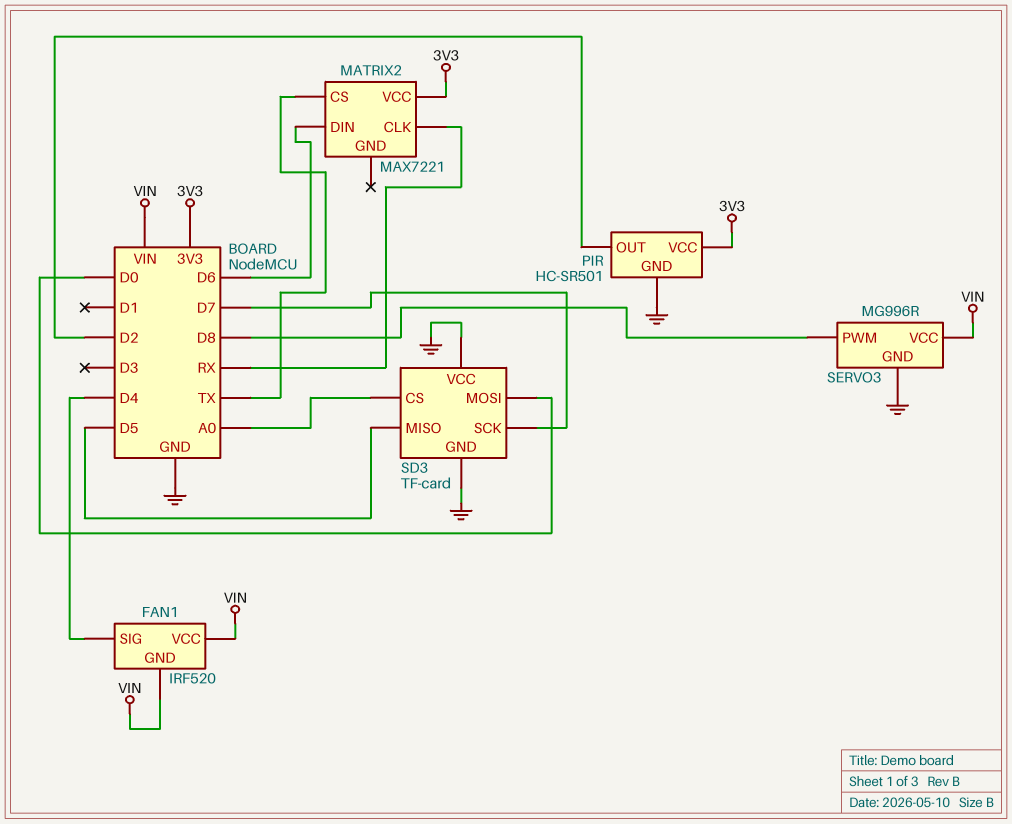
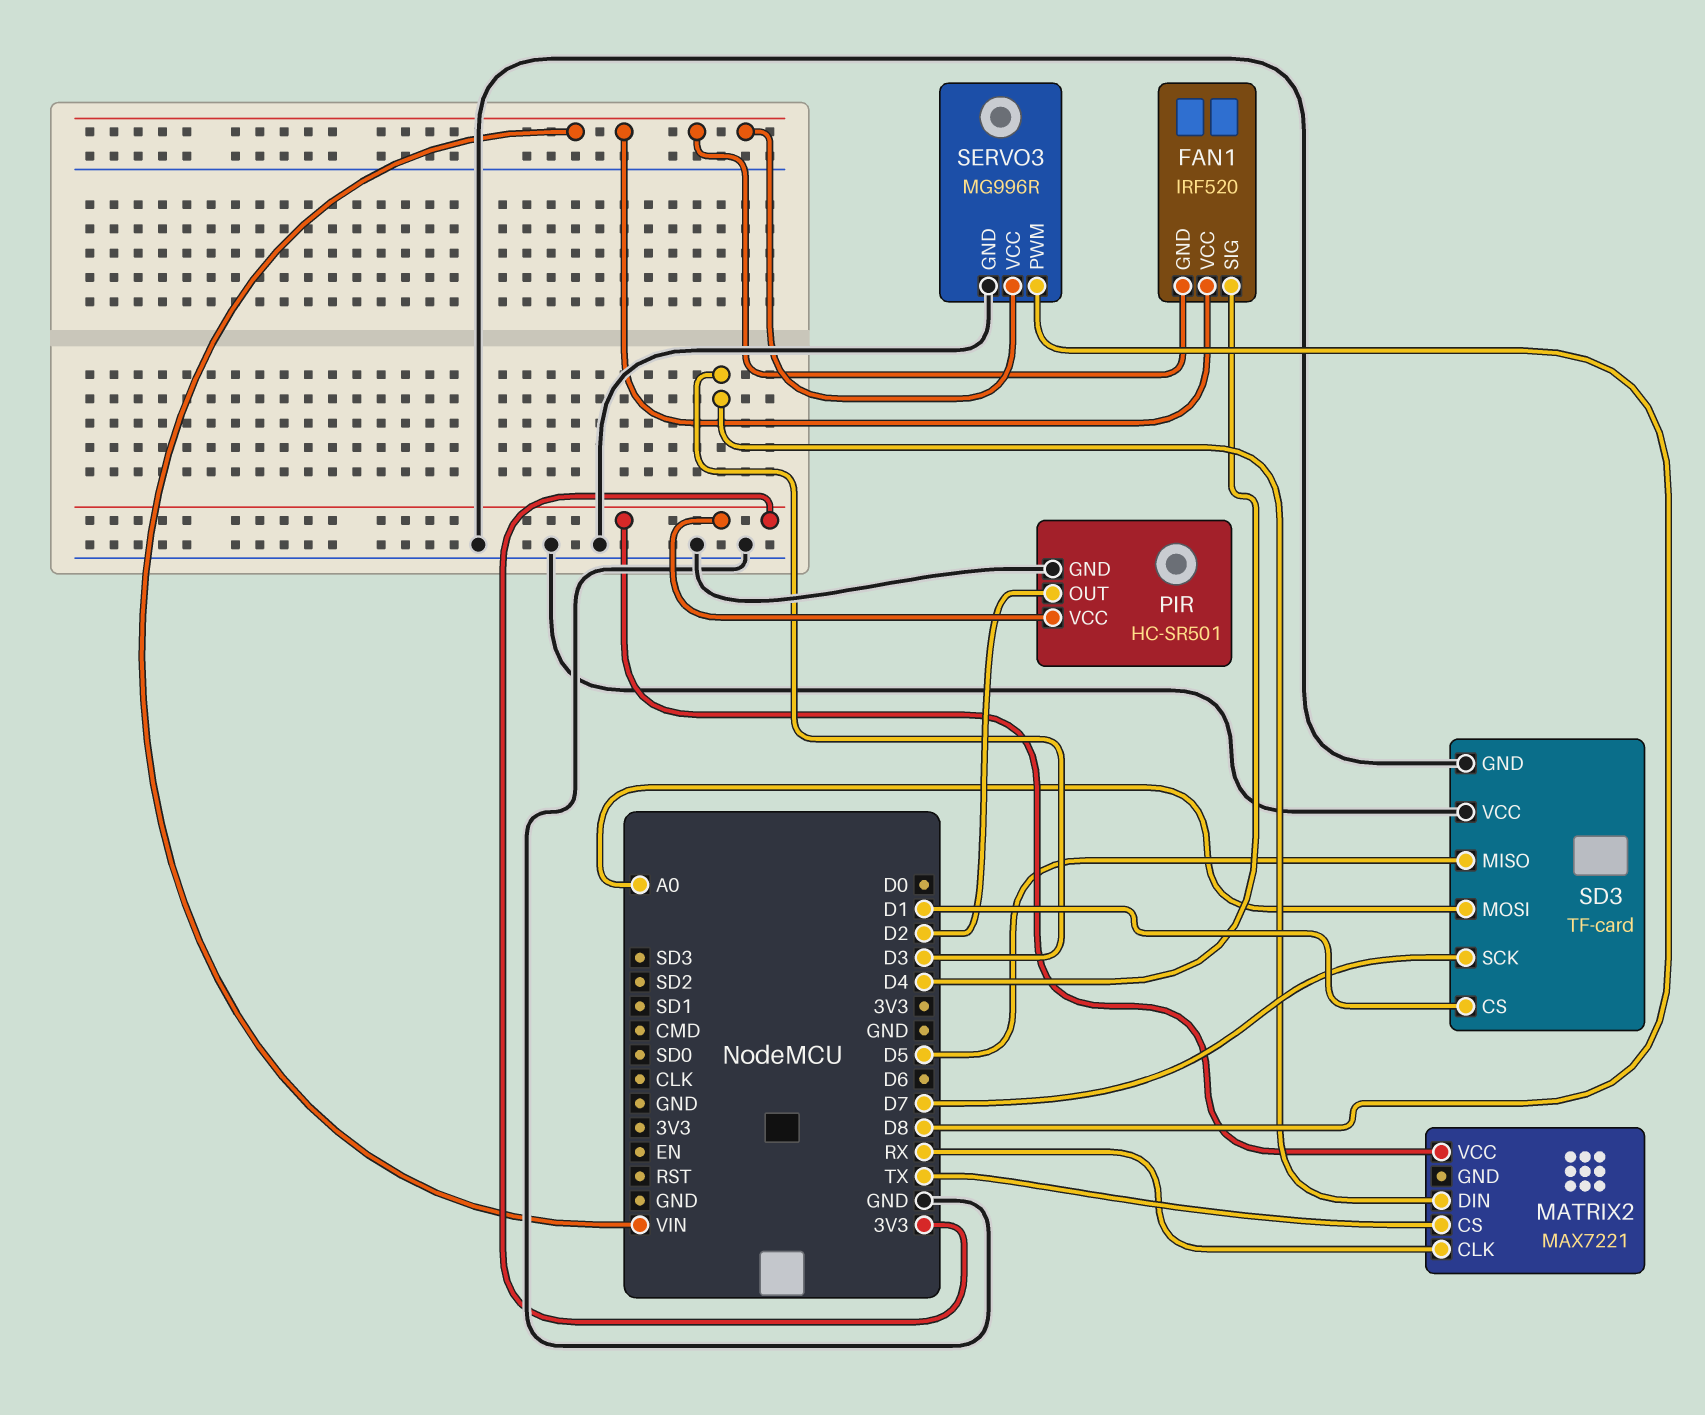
MATRIX2 pin DIN: D6 -> D3
SD3 pin CS: A0 -> D1
SD3 pin MOSI: D0 -> A0

